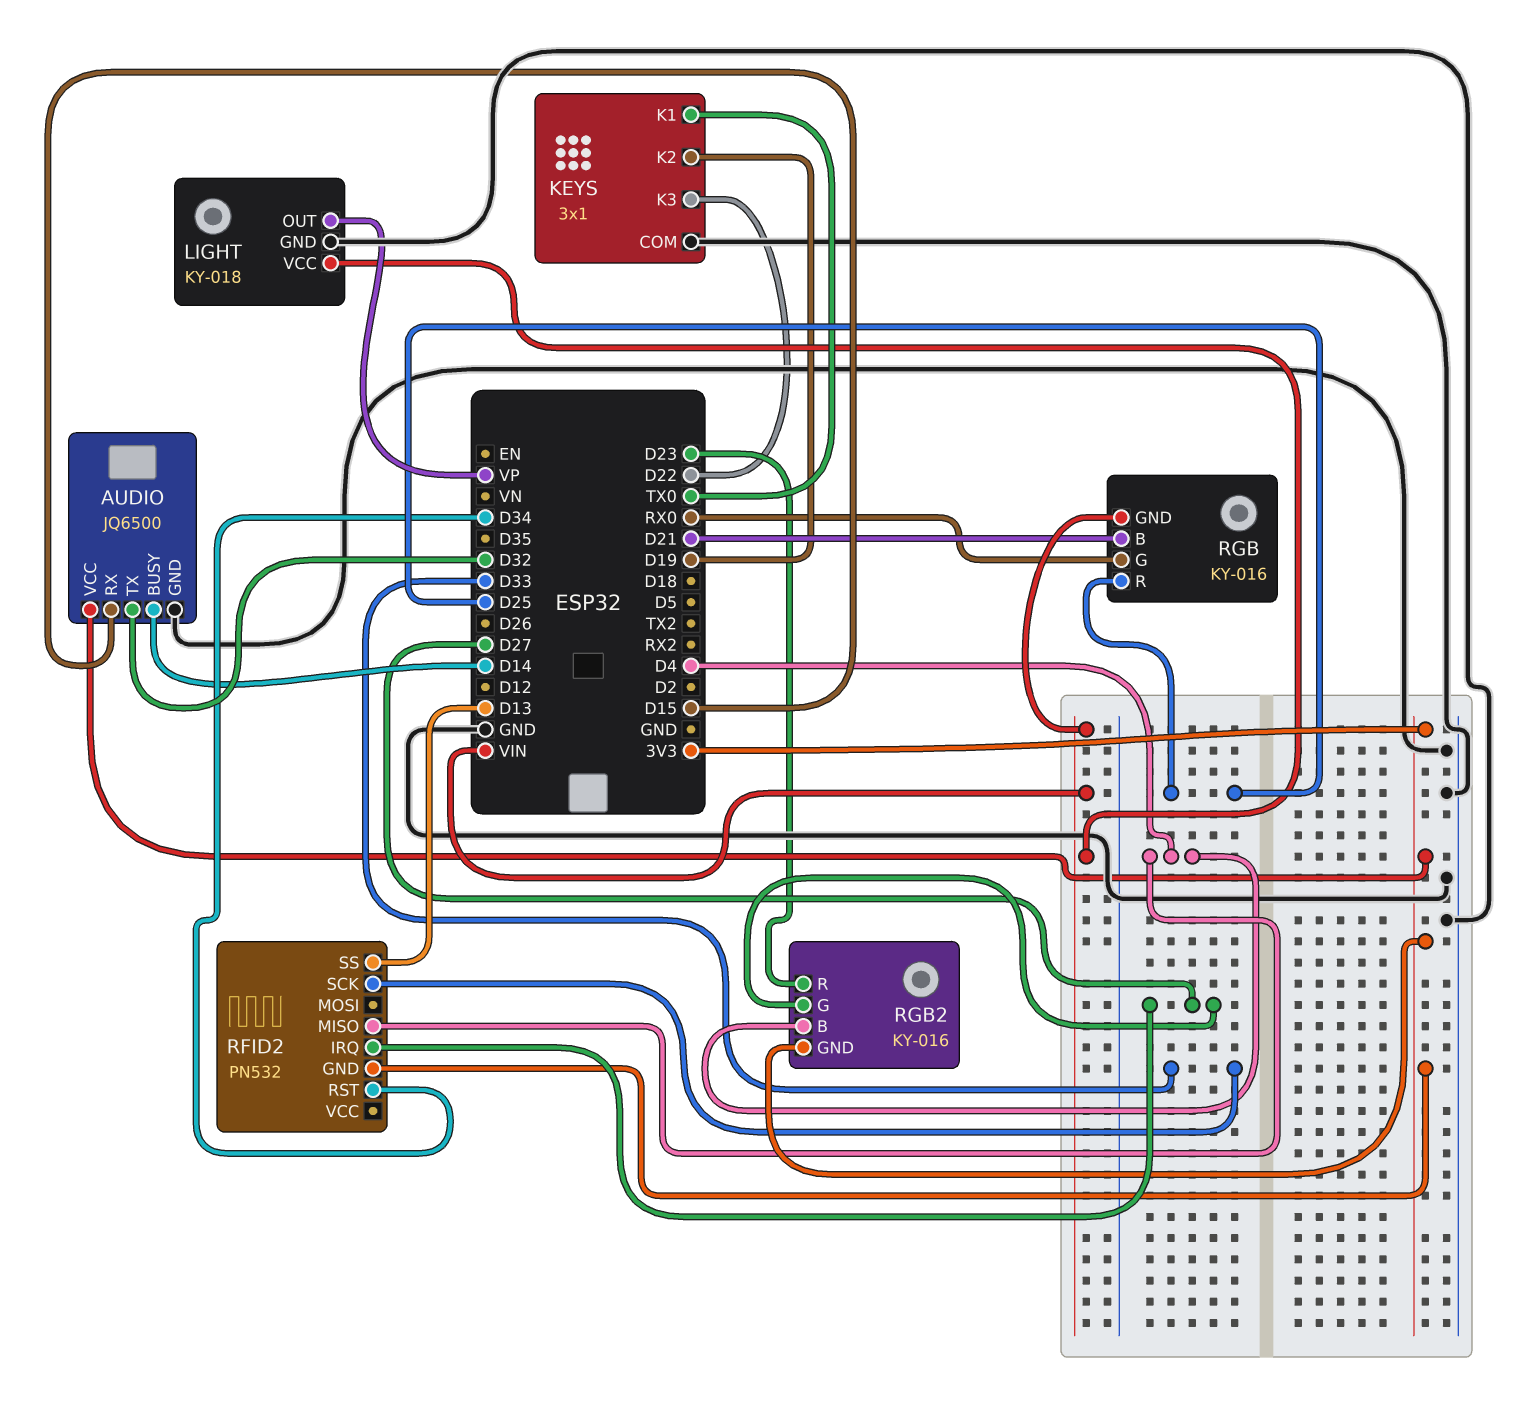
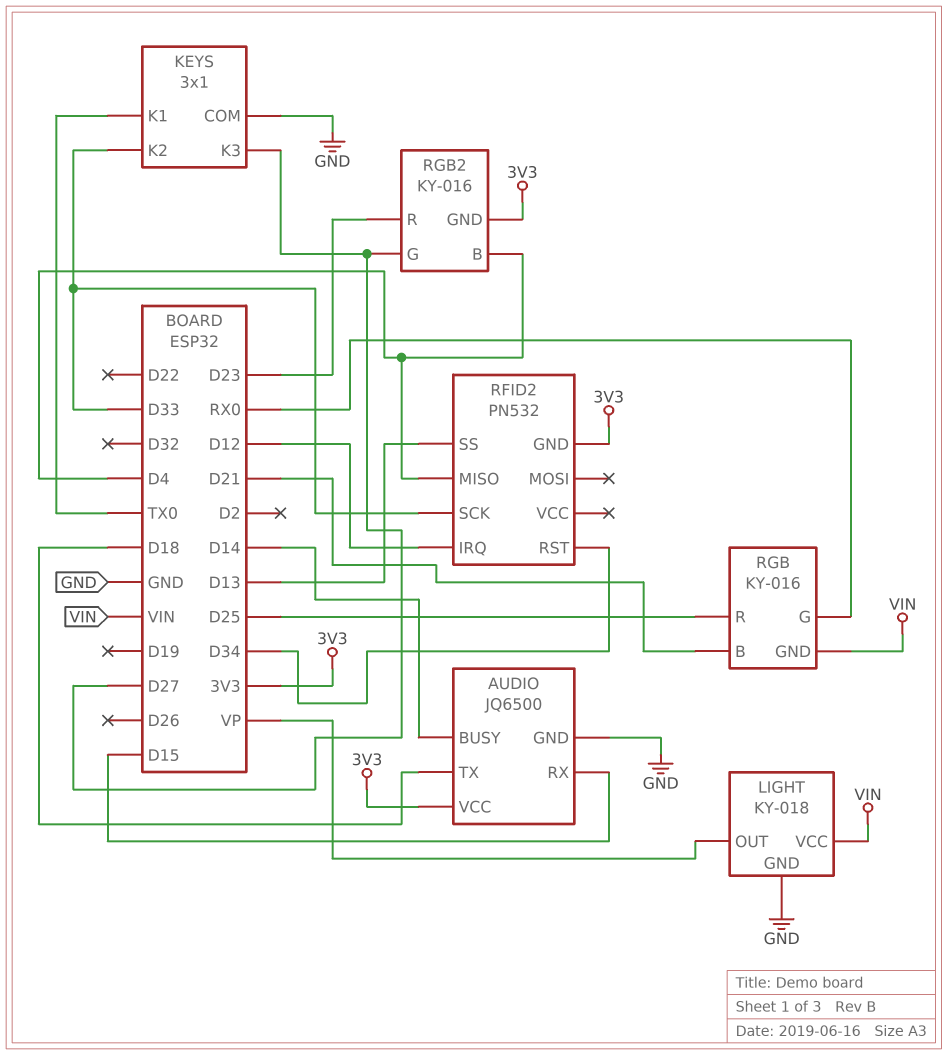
AUDIO pin TX: D32 -> D18
KEYS pin K2: D19 -> D33
KEYS pin K3: D22 -> D27
RFID2 pin IRQ: D27 -> D12

